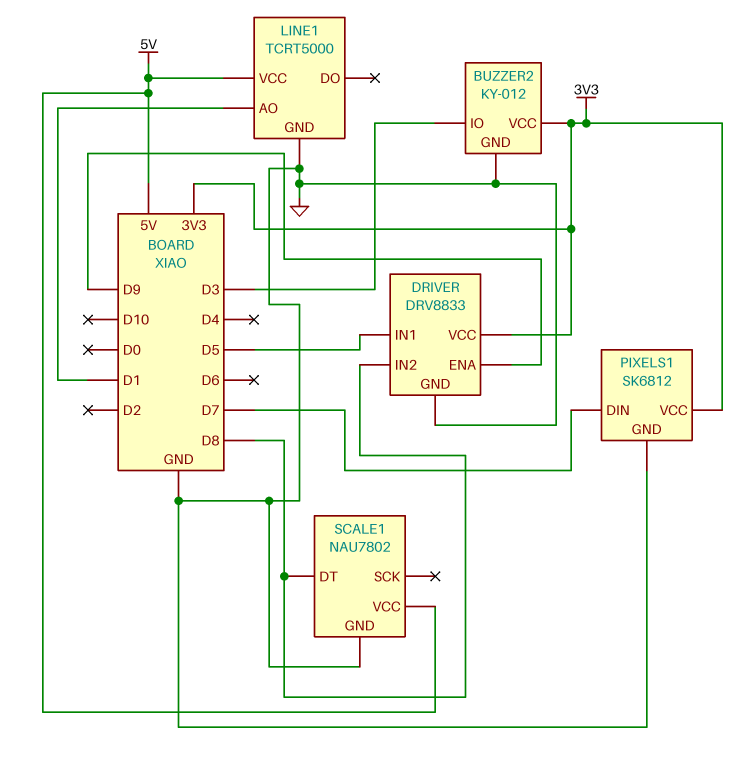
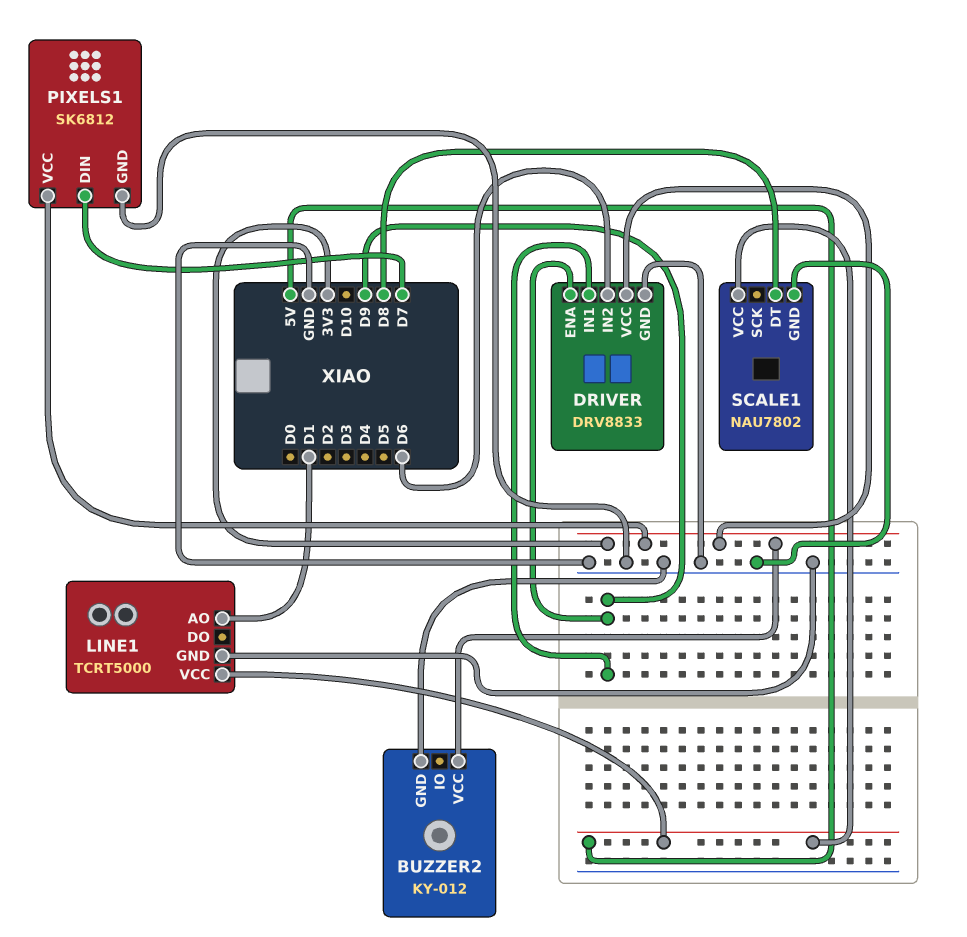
BUZZER2 pin IO: D3 -> none
DRIVER pin IN1: D5 -> D9
DRIVER pin IN2: D8 -> D6

